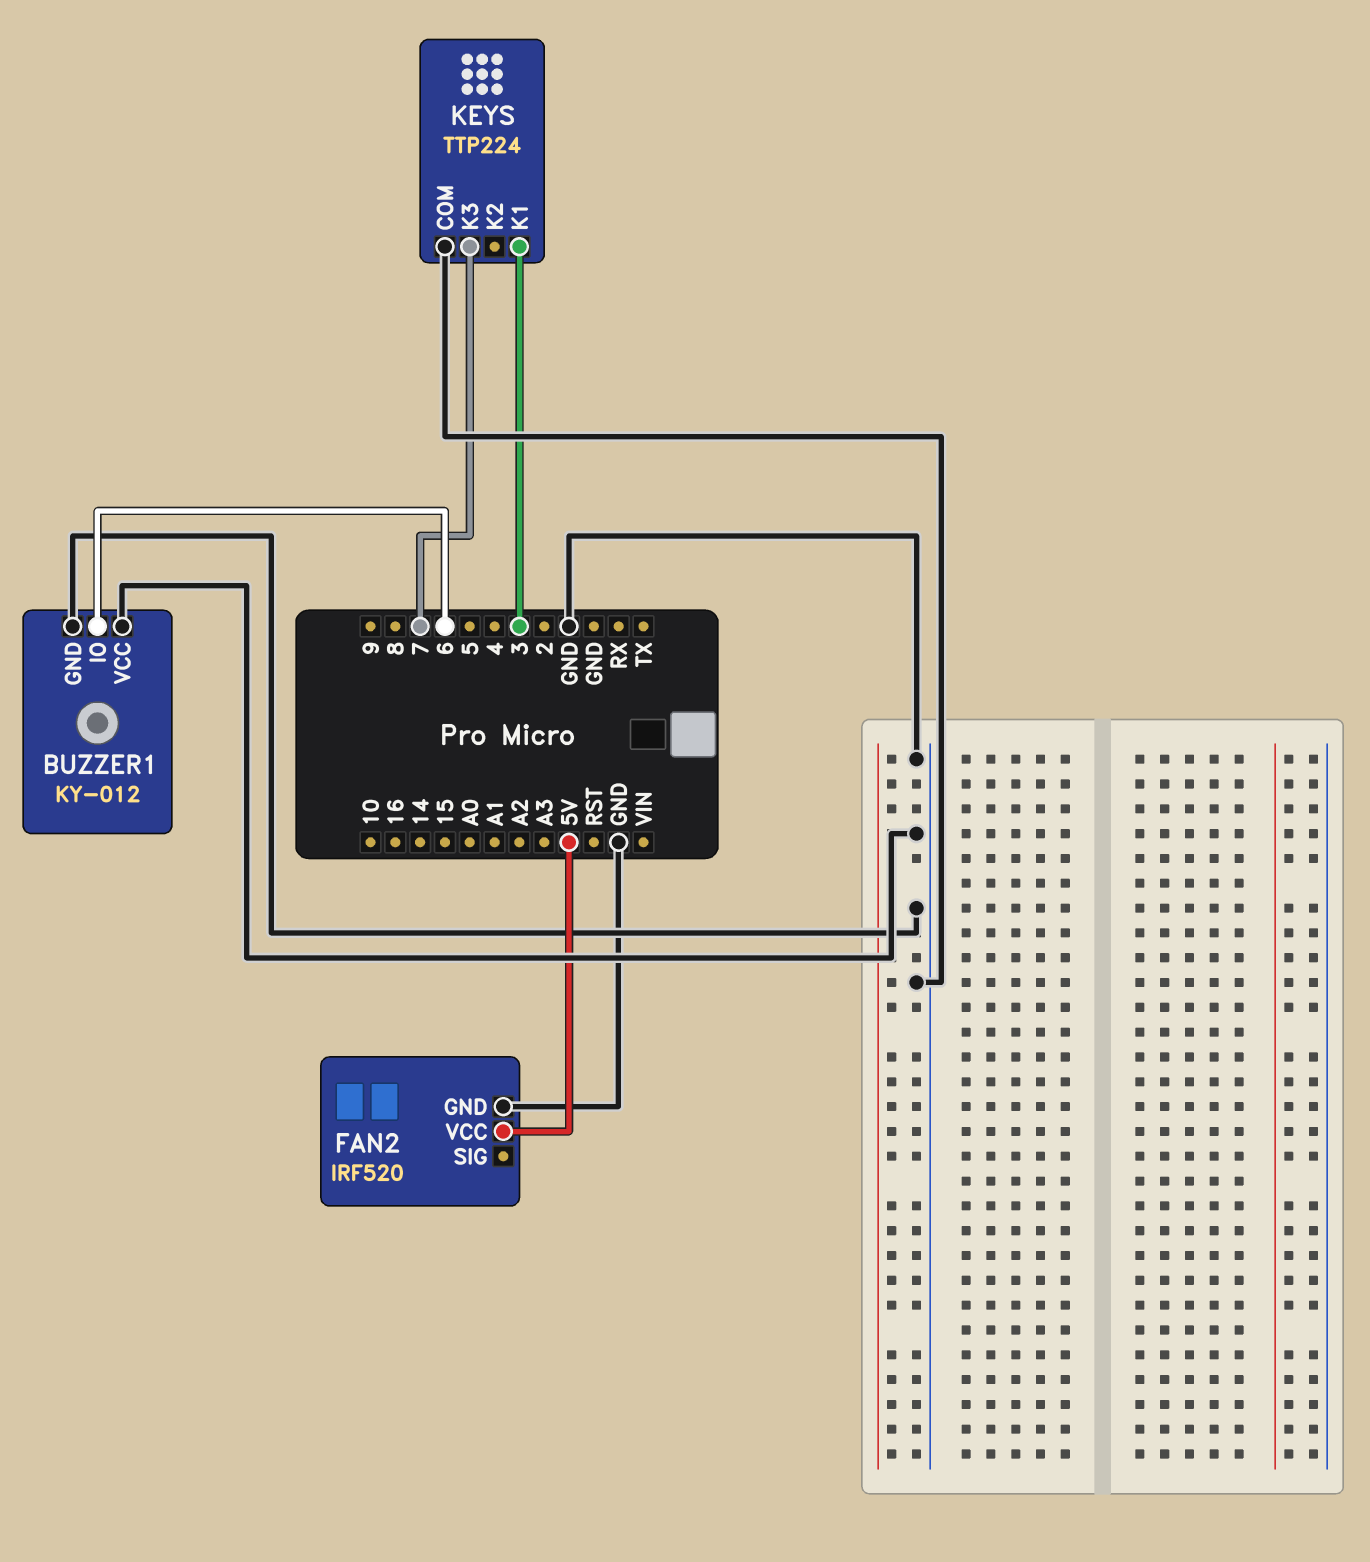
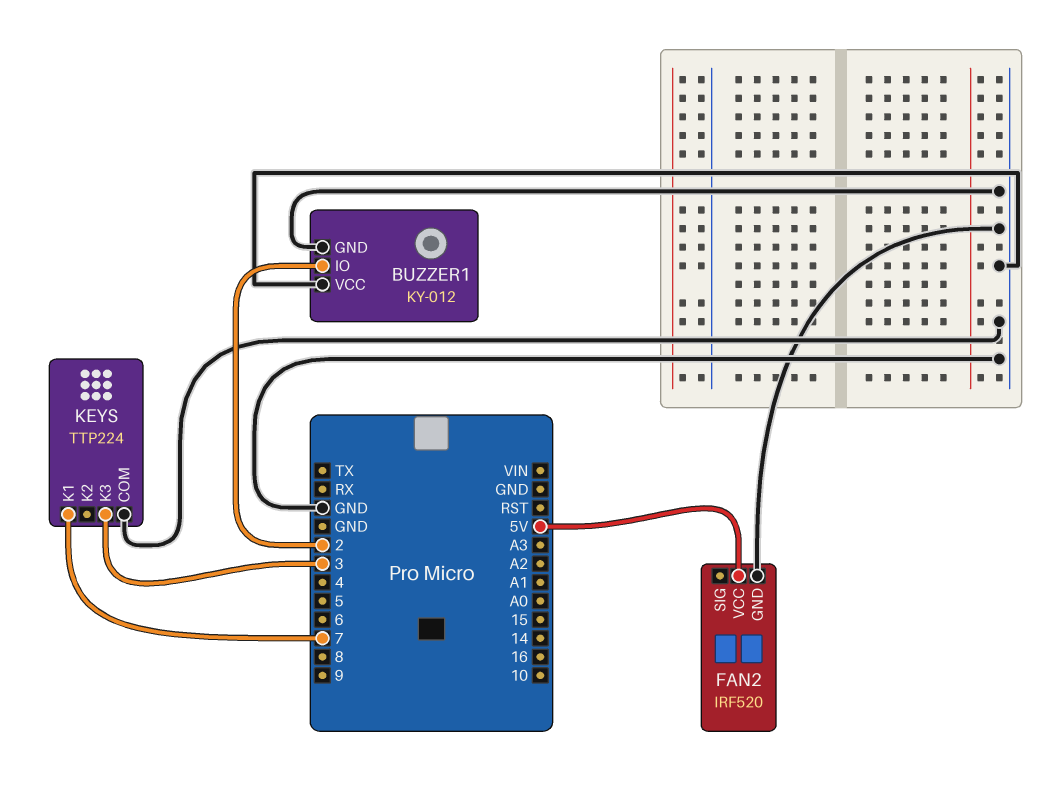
BUZZER1 pin IO: 6 -> 2
KEYS pin K1: 3 -> 7
KEYS pin K3: 7 -> 3

